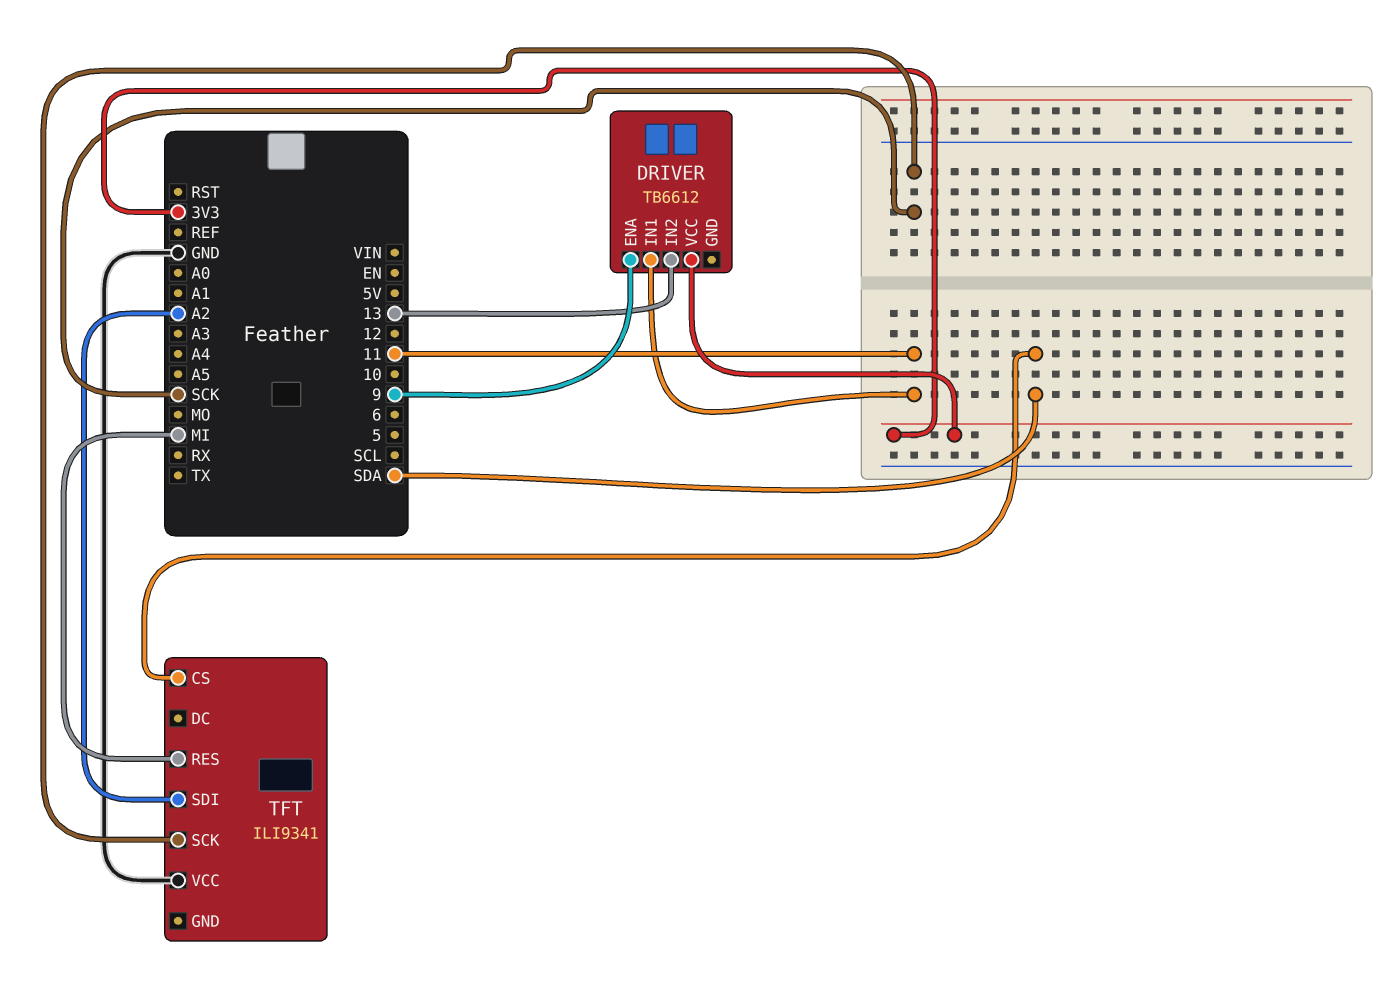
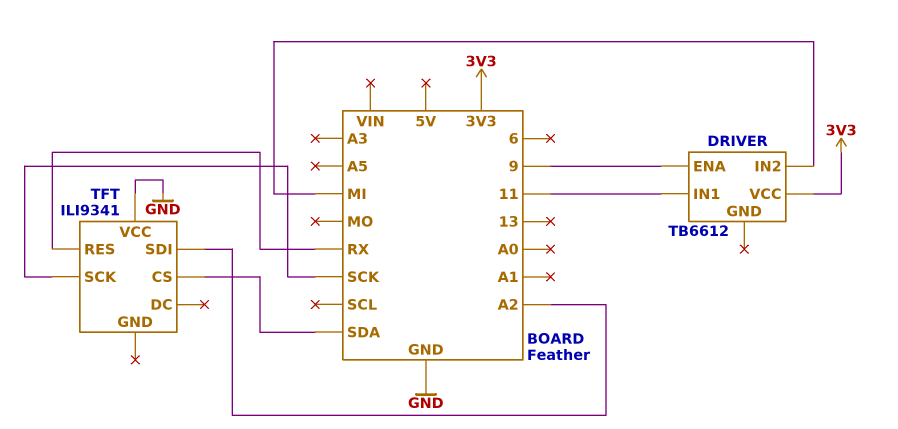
DRIVER pin IN2: 13 -> MI
TFT pin RES: MI -> RX

